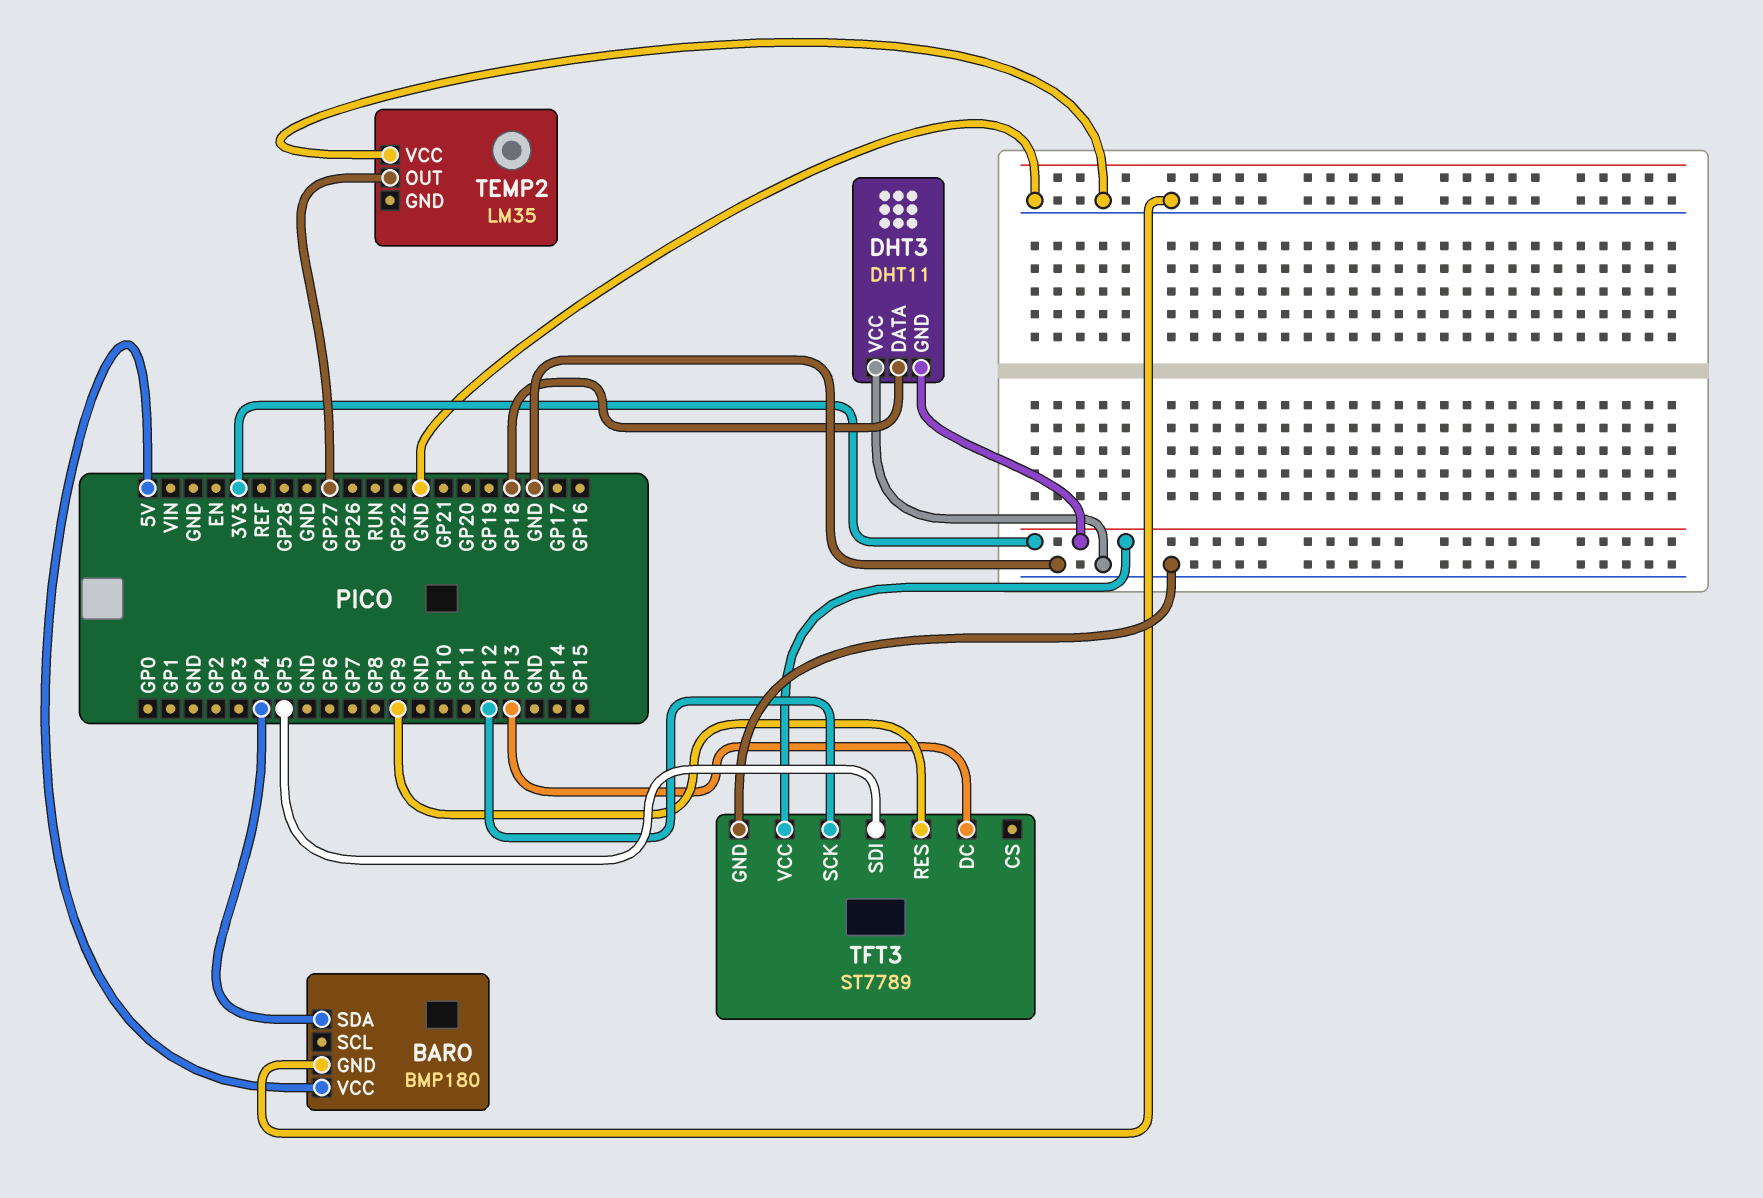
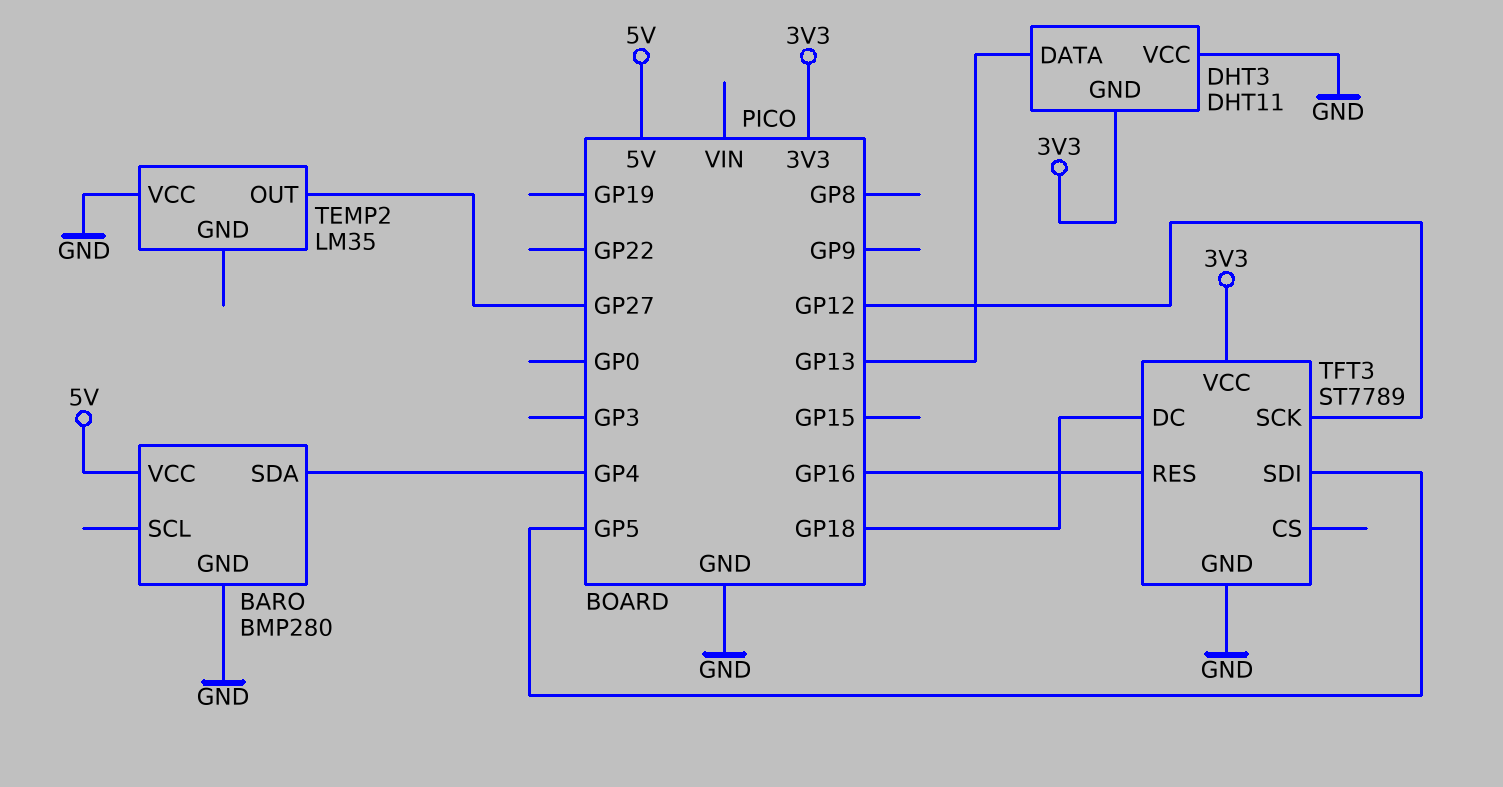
BARO: BMP180 -> BMP280
DHT3 pin DATA: GP18 -> GP13
TFT3 pin DC: GP13 -> GP18
TFT3 pin RES: GP9 -> GP16

